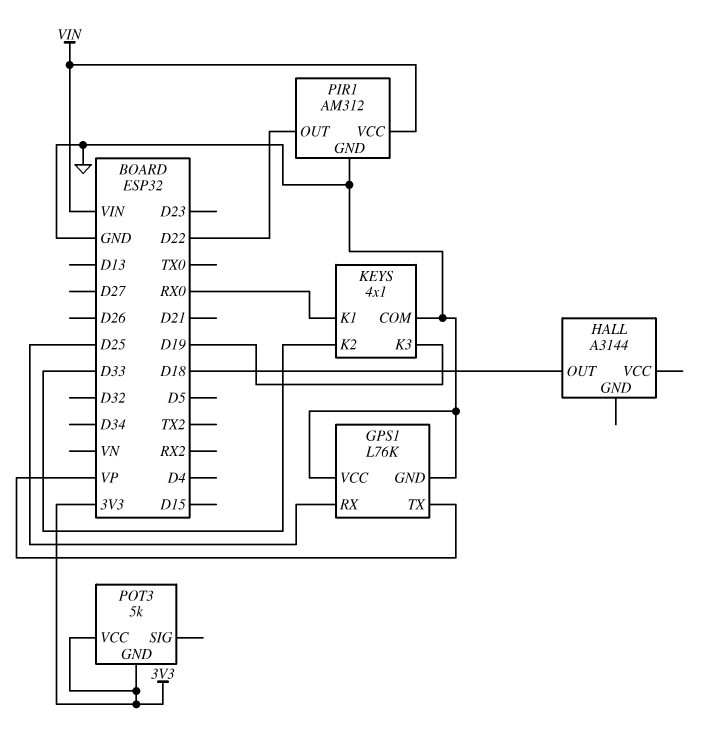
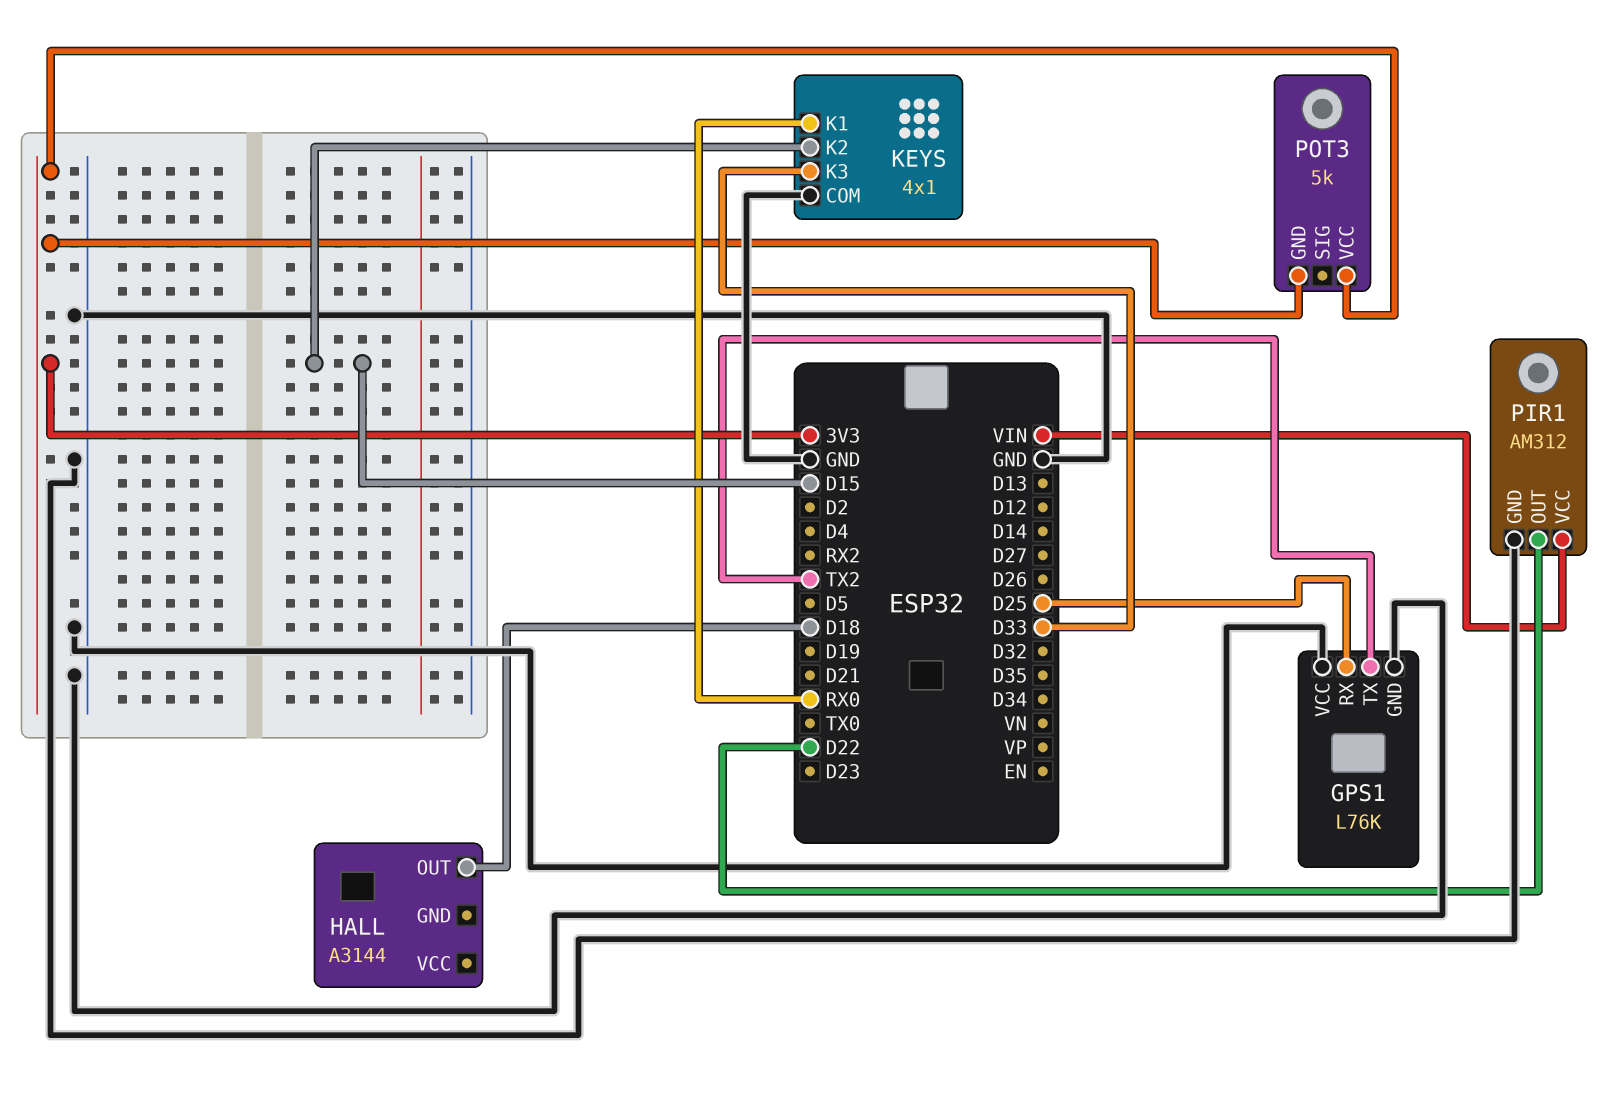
GPS1 pin TX: VP -> TX2
KEYS pin K2: D33 -> D15
KEYS pin K3: D19 -> D33

